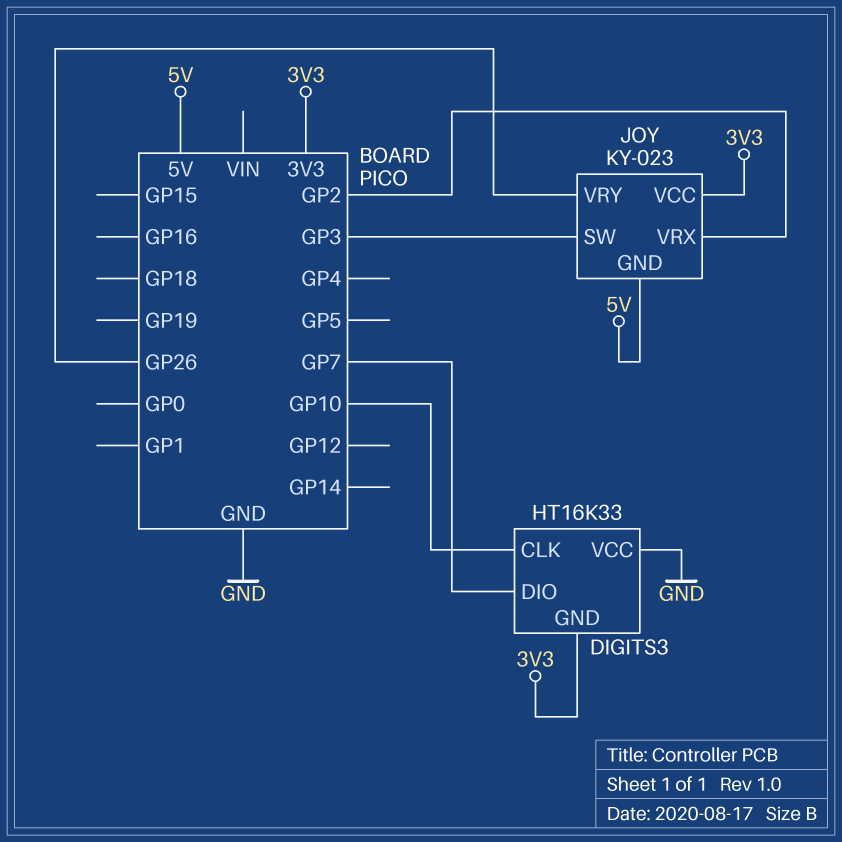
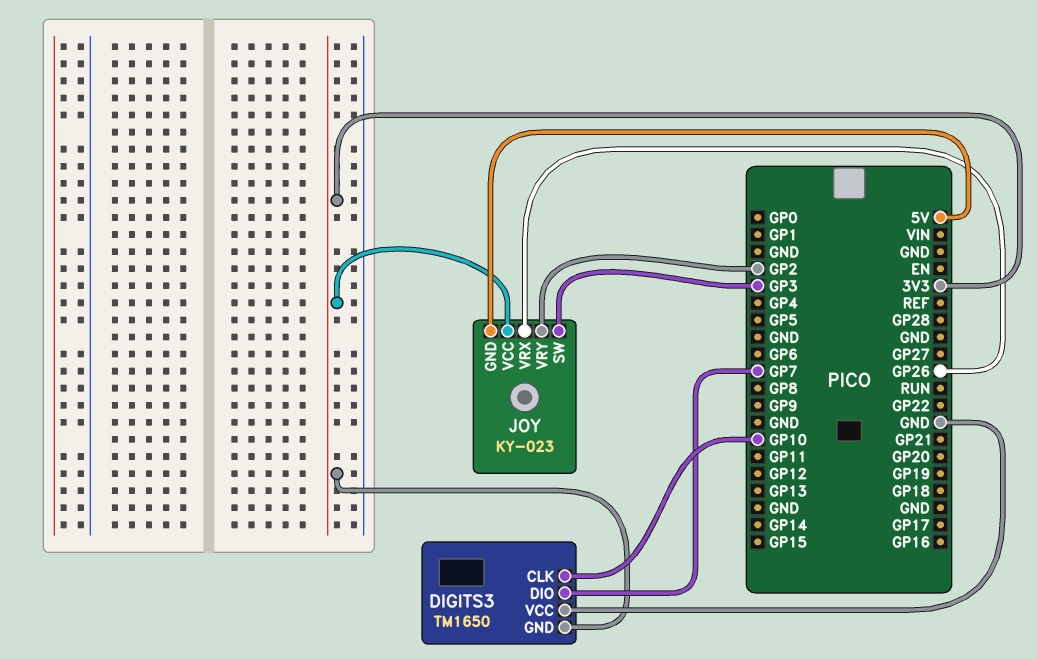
DIGITS3: HT16K33 -> TM1650
JOY pin VRX: GP2 -> GP26
JOY pin VRY: GP26 -> GP2

